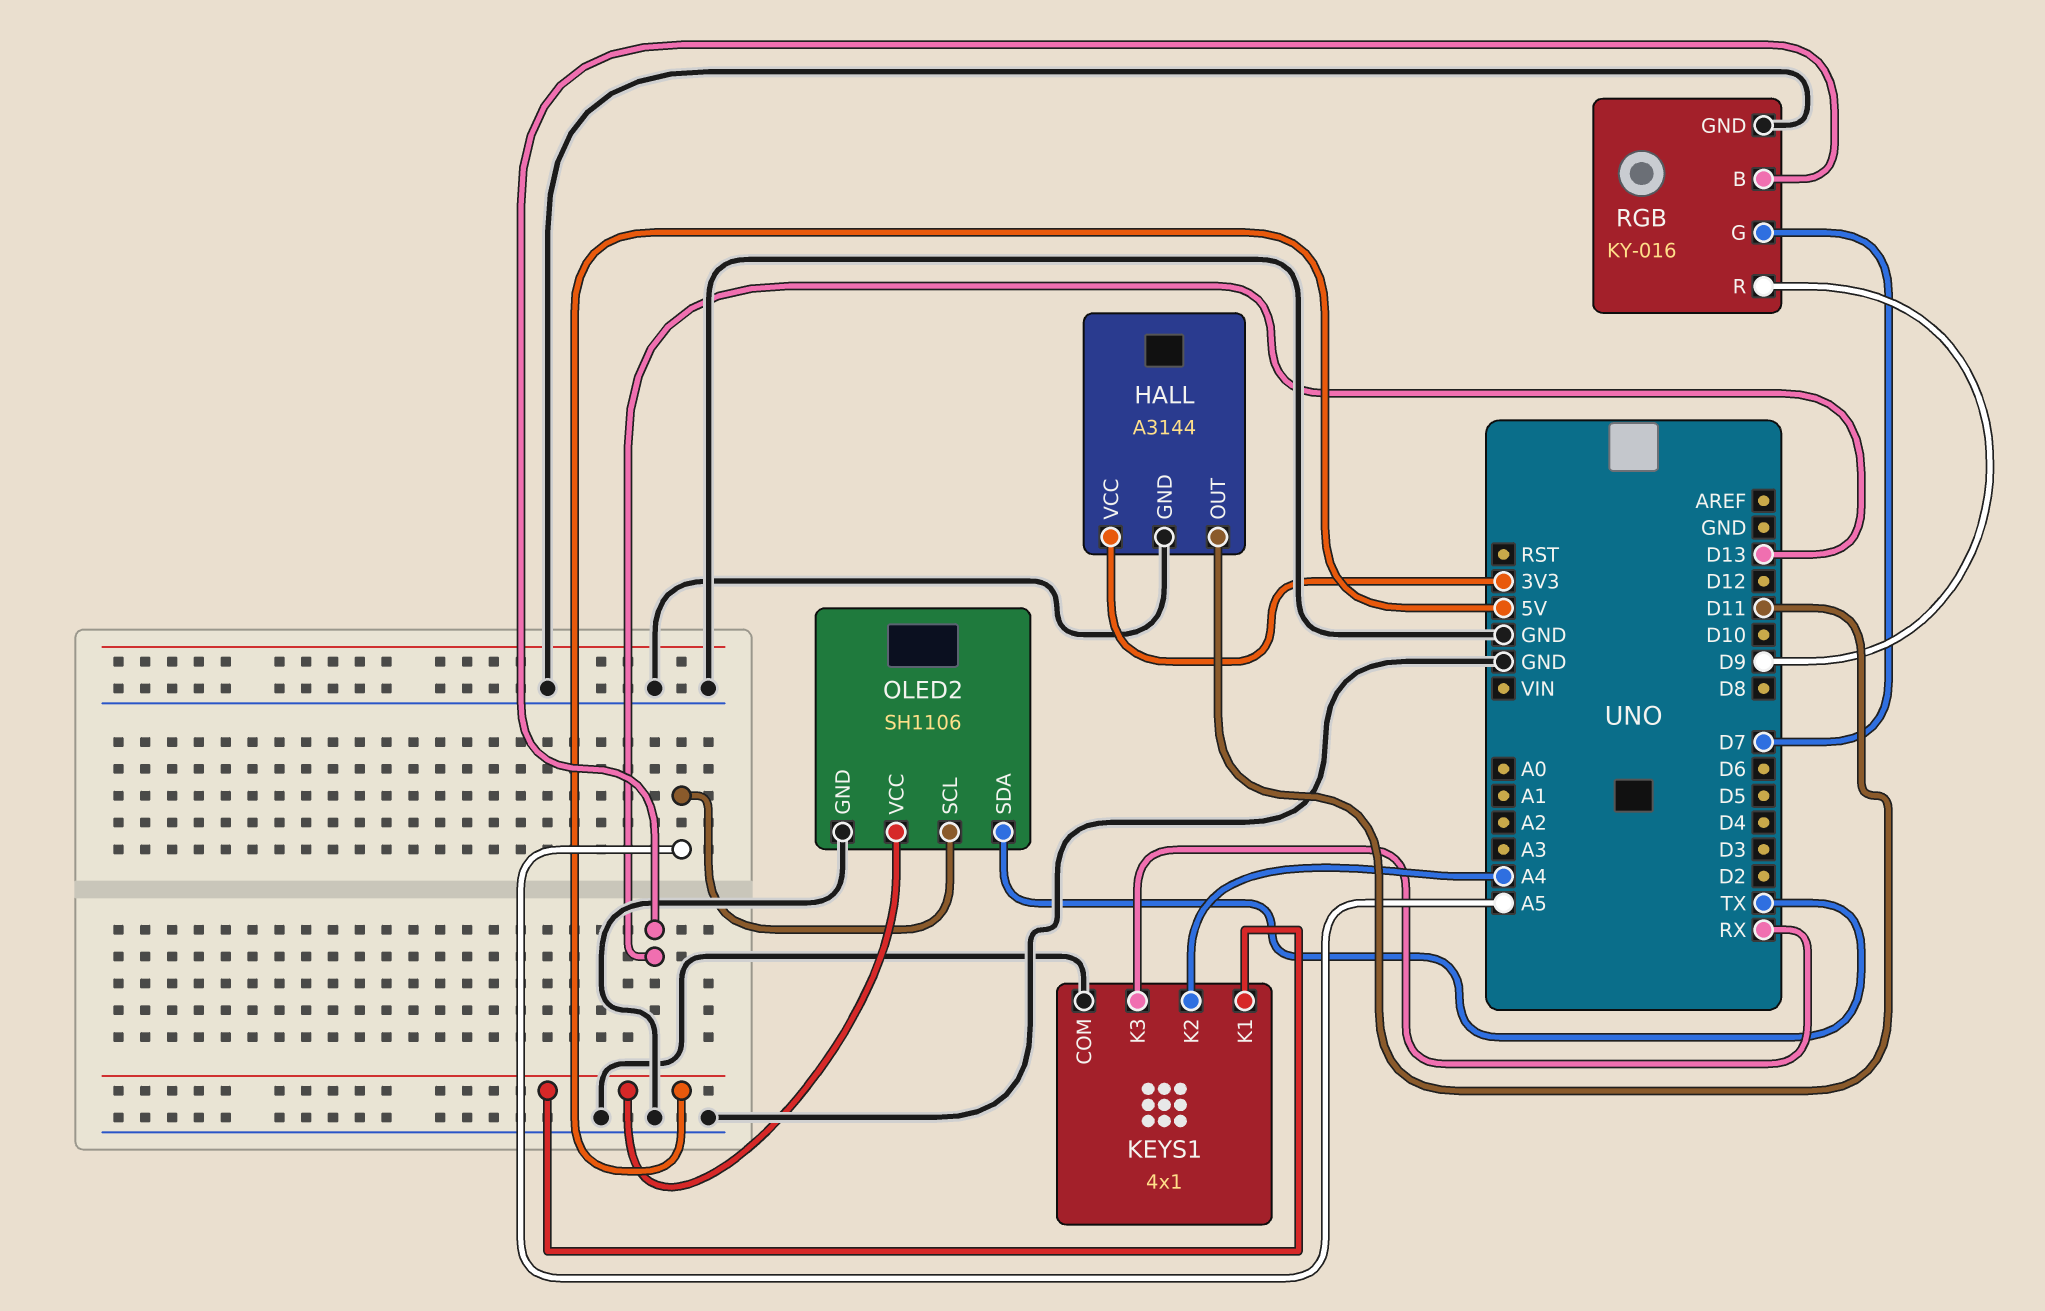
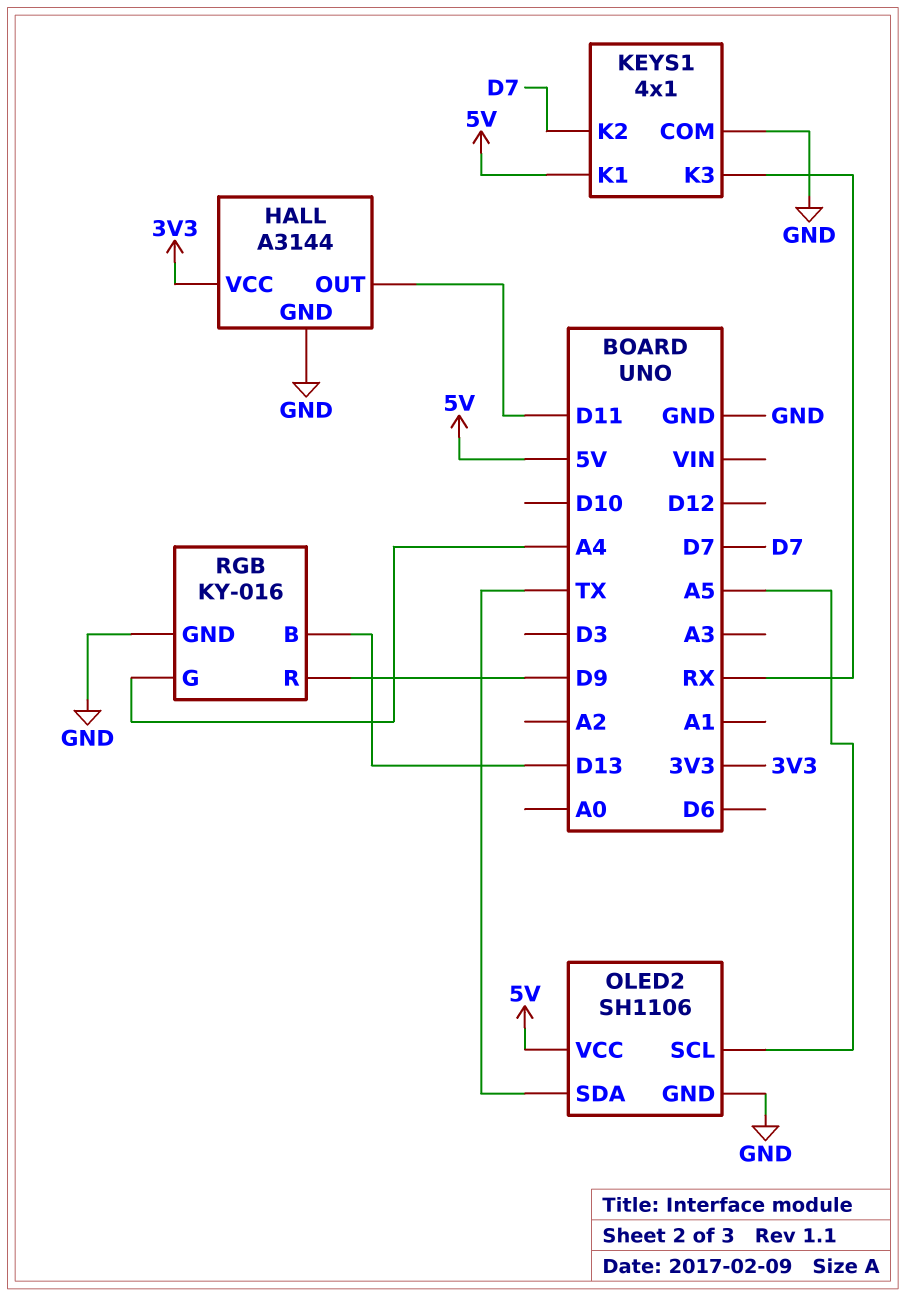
KEYS1 pin K2: A4 -> D7
RGB pin G: D7 -> A4

